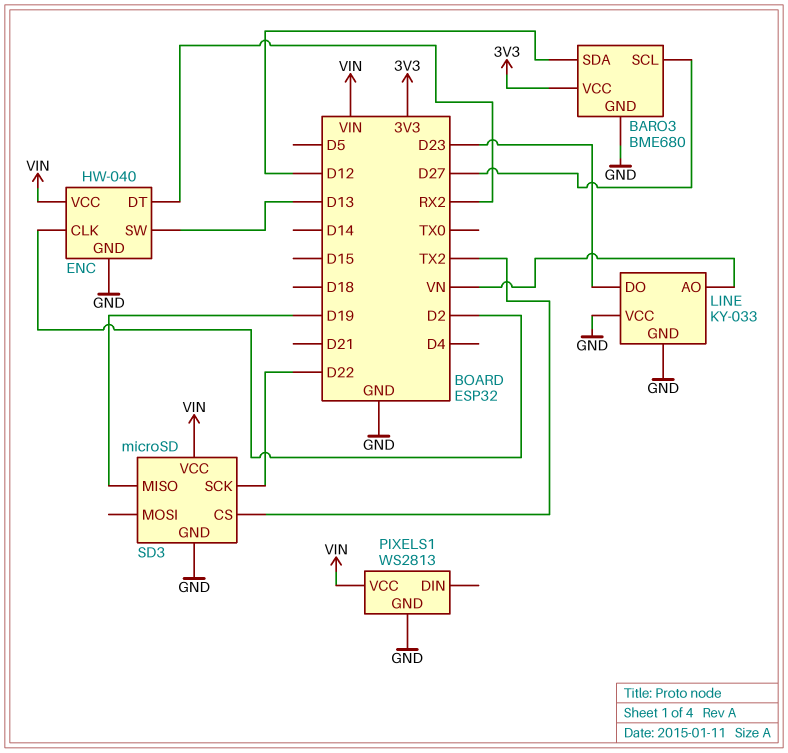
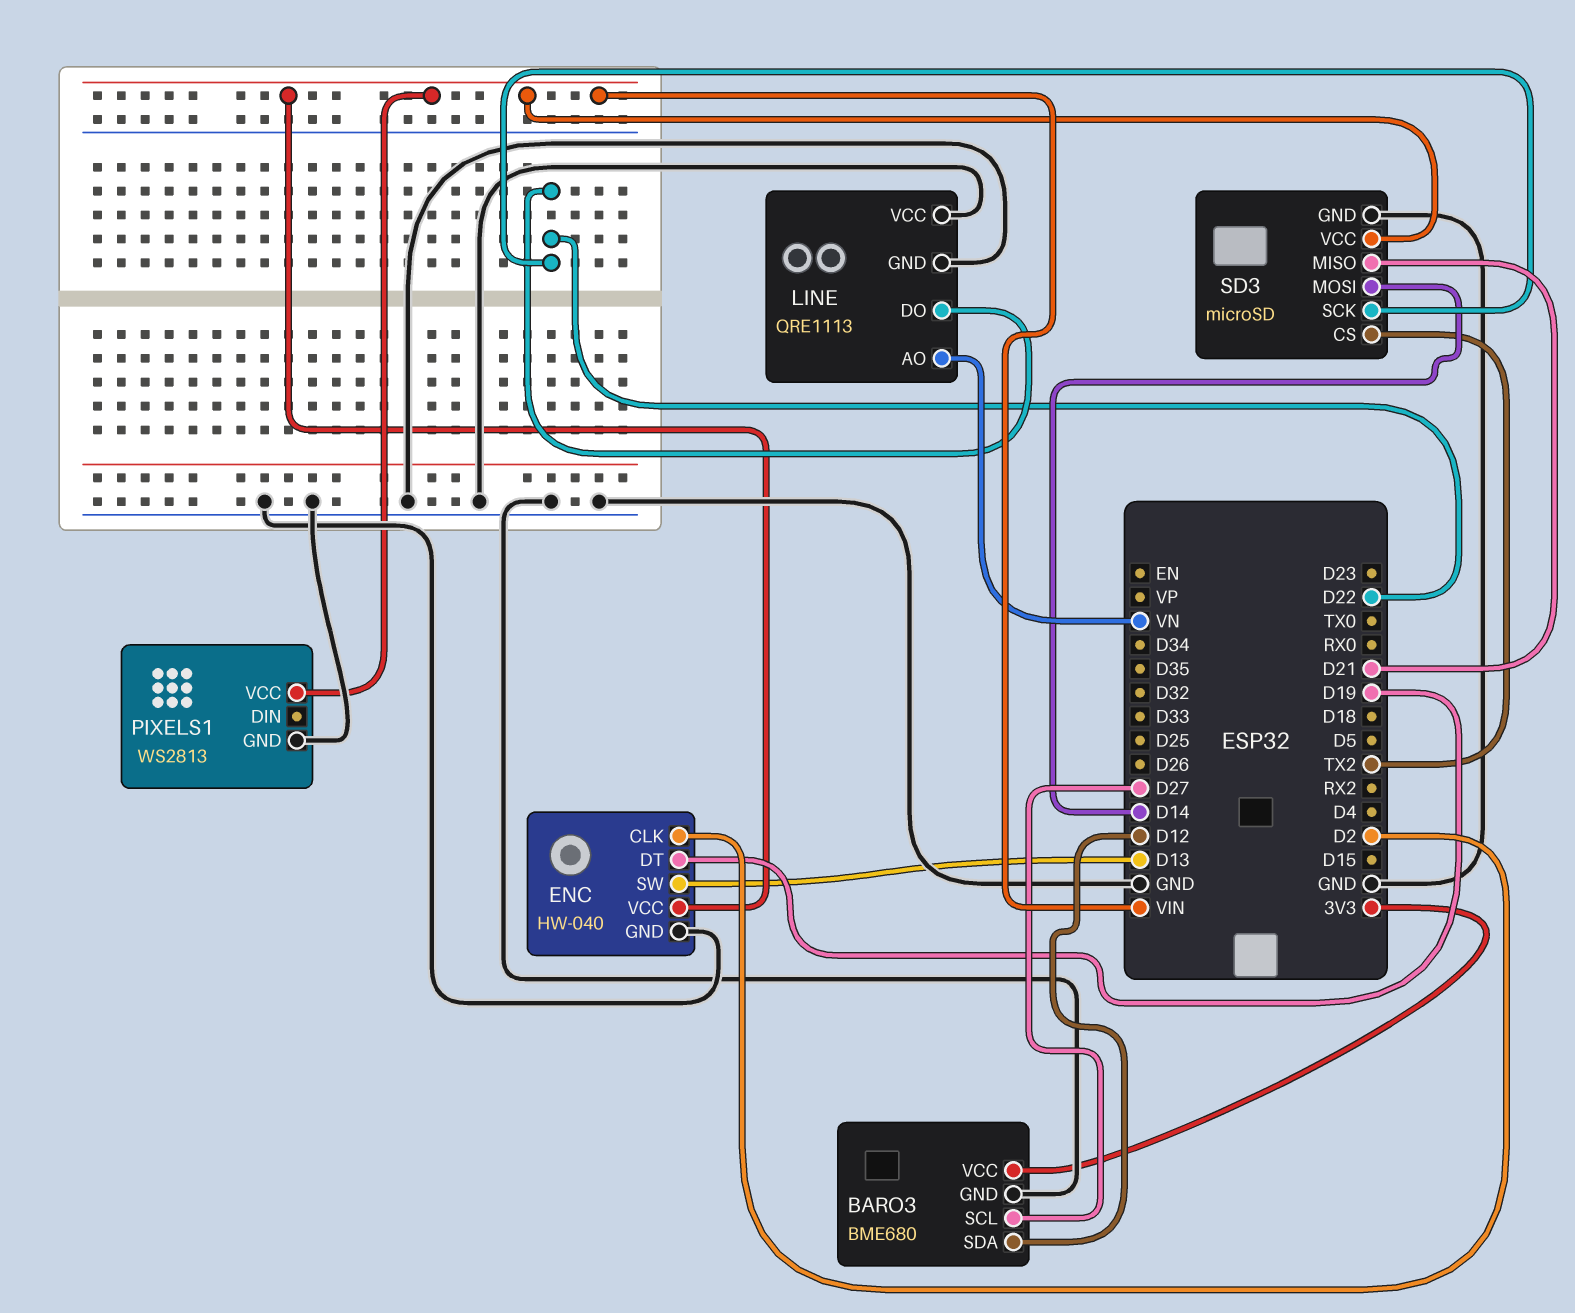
ENC pin DT: RX2 -> D19
LINE: KY-033 -> QRE1113
LINE pin DO: D23 -> D22
SD3 pin MISO: D19 -> D21
SD3 pin MOSI: none -> D14

